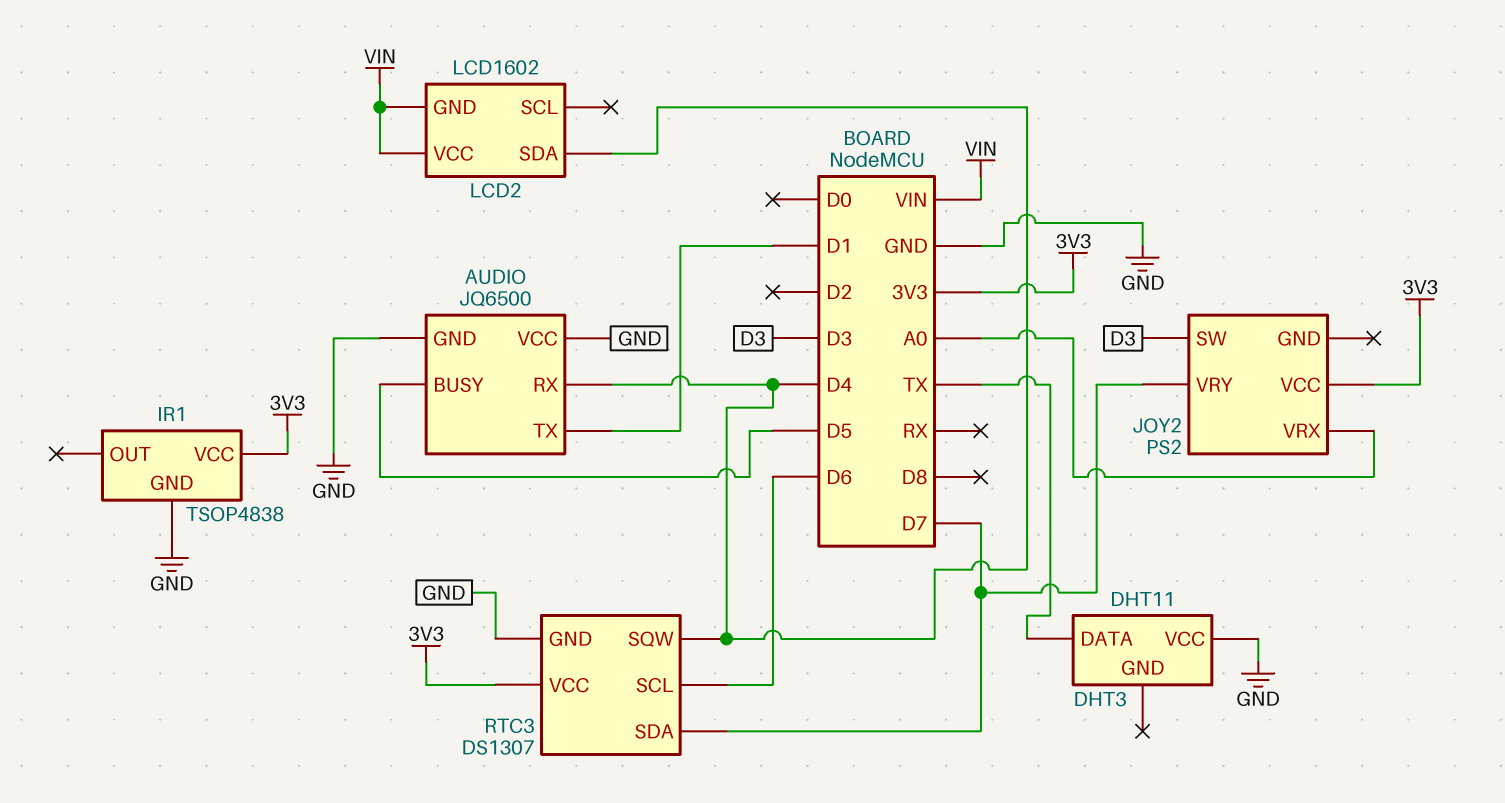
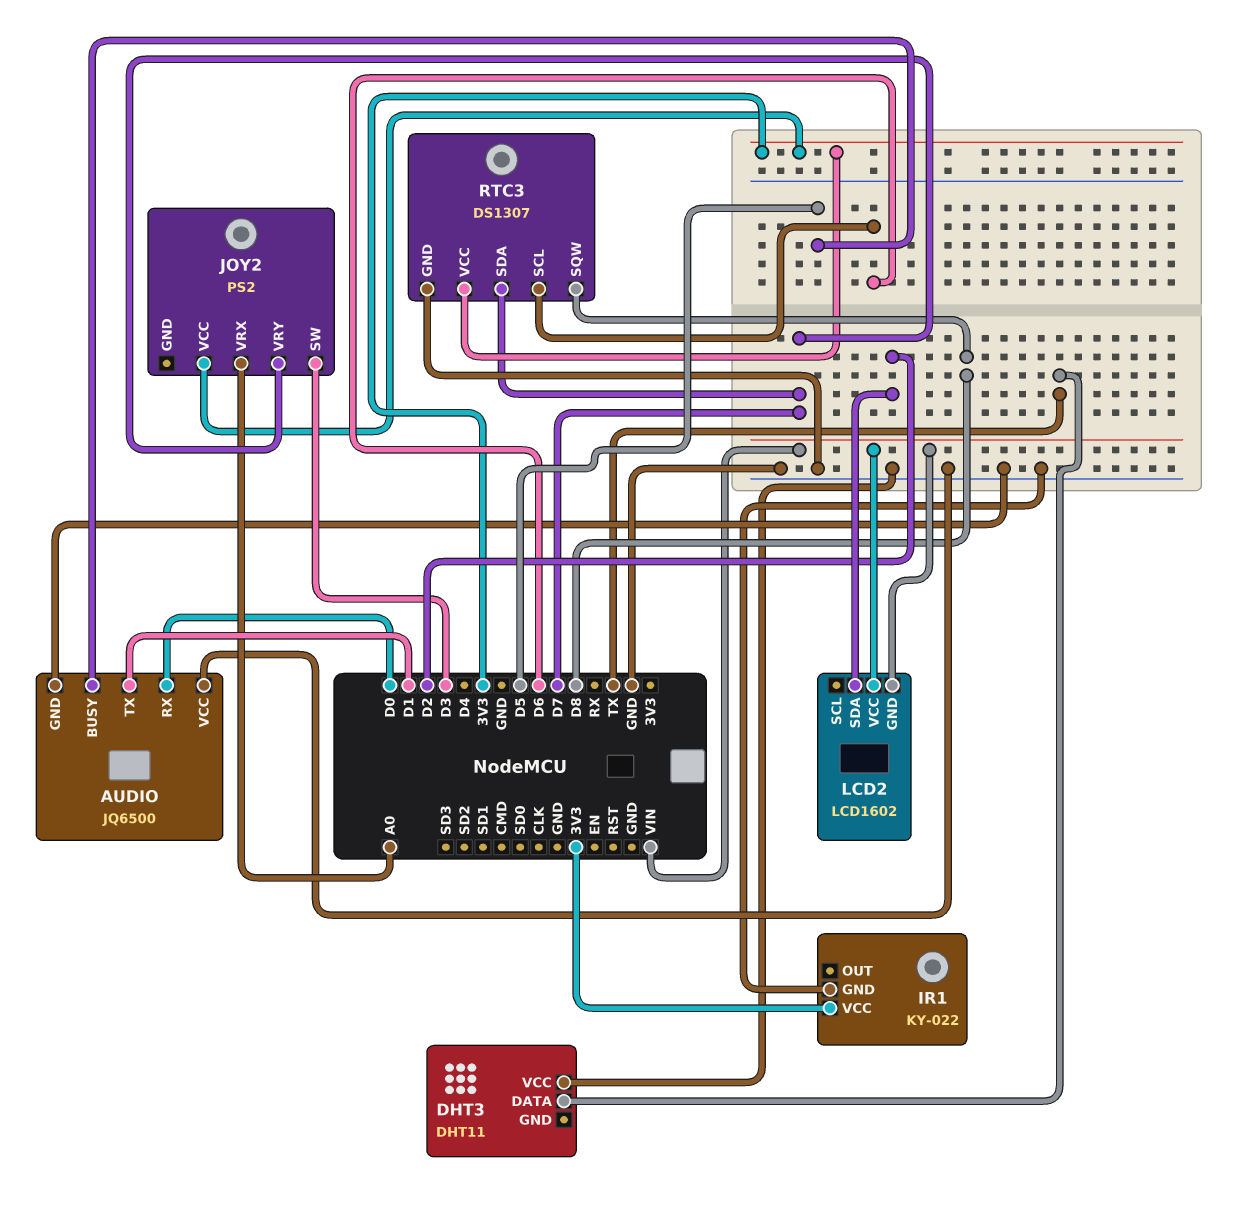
AUDIO pin RX: D4 -> D0
IR1: TSOP4838 -> KY-022
LCD2 pin SDA: D4 -> D2
RTC3 pin SQW: D4 -> D8

